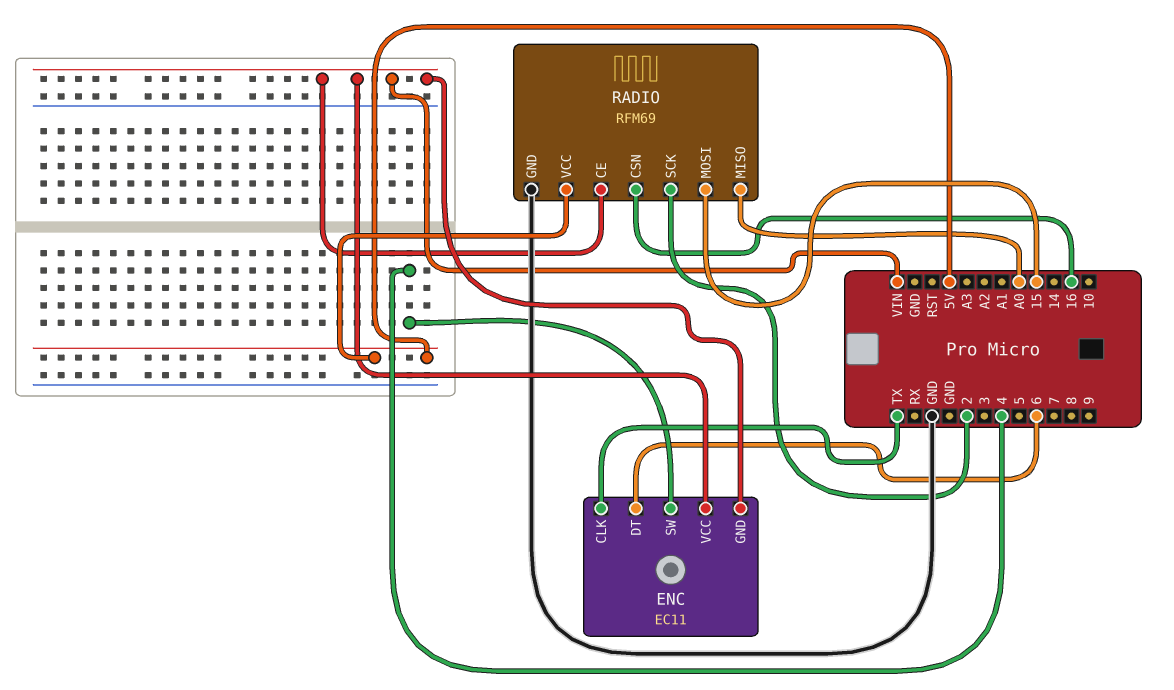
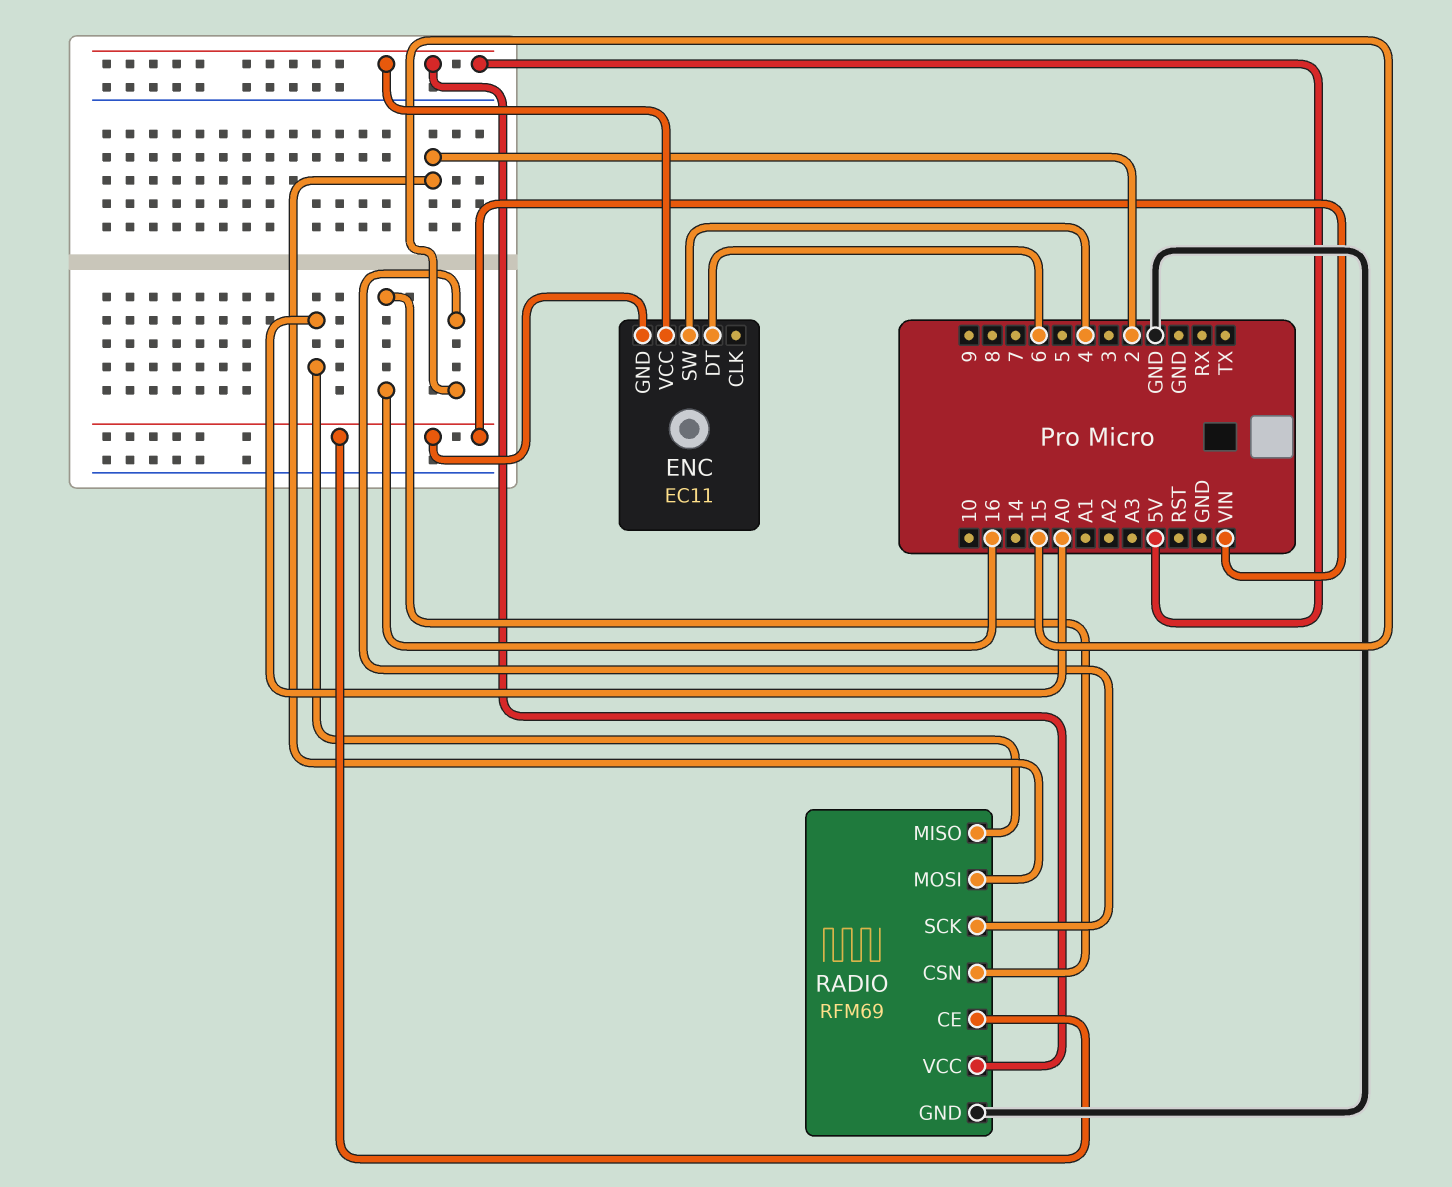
ENC pin CLK: TX -> none
ENC pin VCC: VIN -> 5V
RADIO pin MOSI: 15 -> 2
RADIO pin SCK: 2 -> 15

